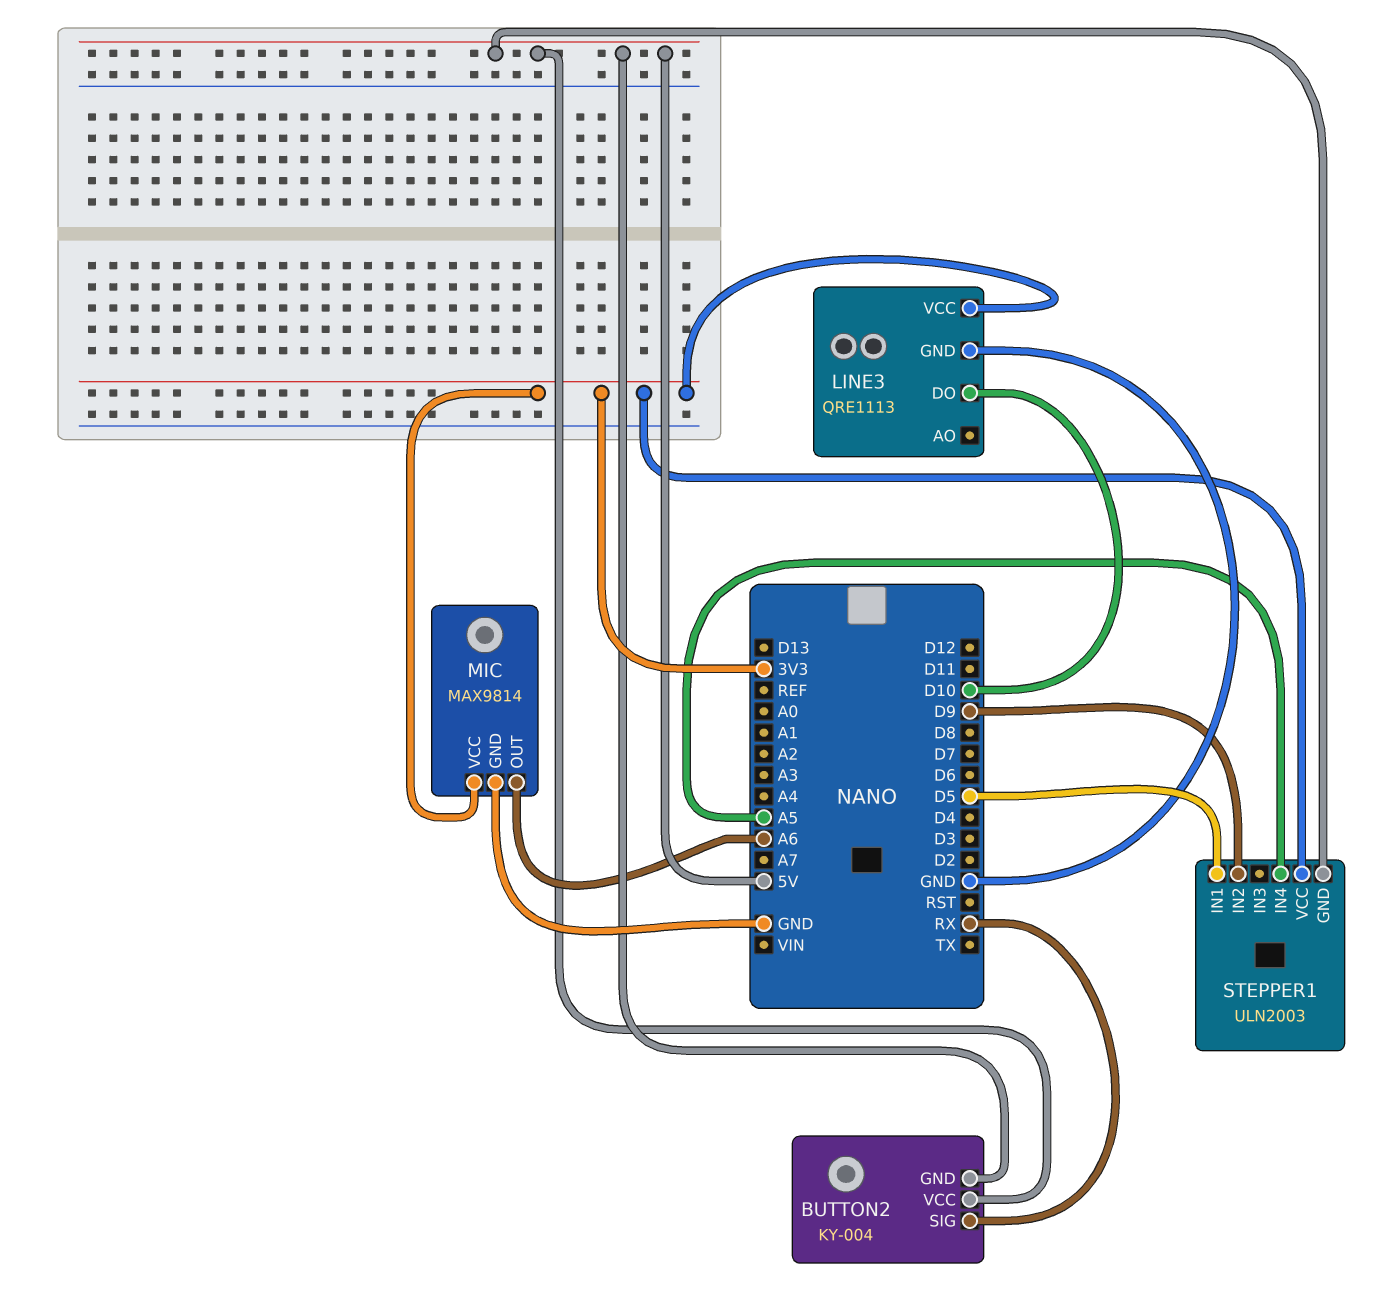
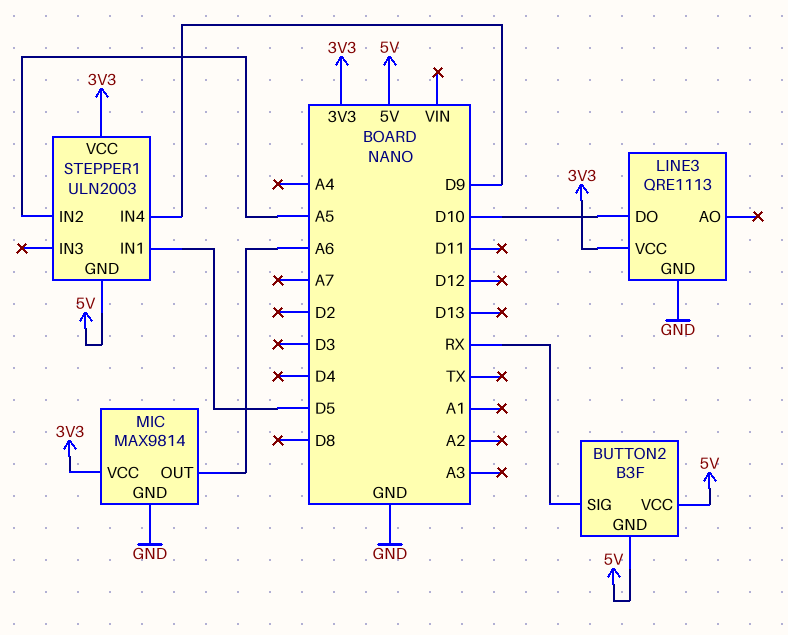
BUTTON2: KY-004 -> B3F
STEPPER1 pin IN2: D9 -> A5
STEPPER1 pin IN4: A5 -> D9

